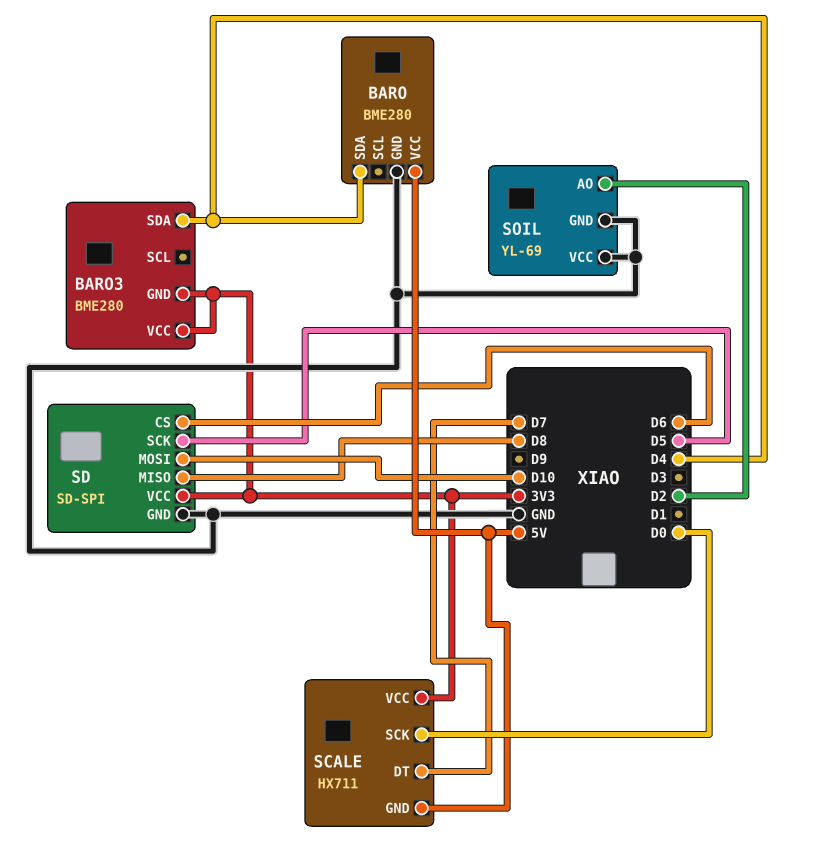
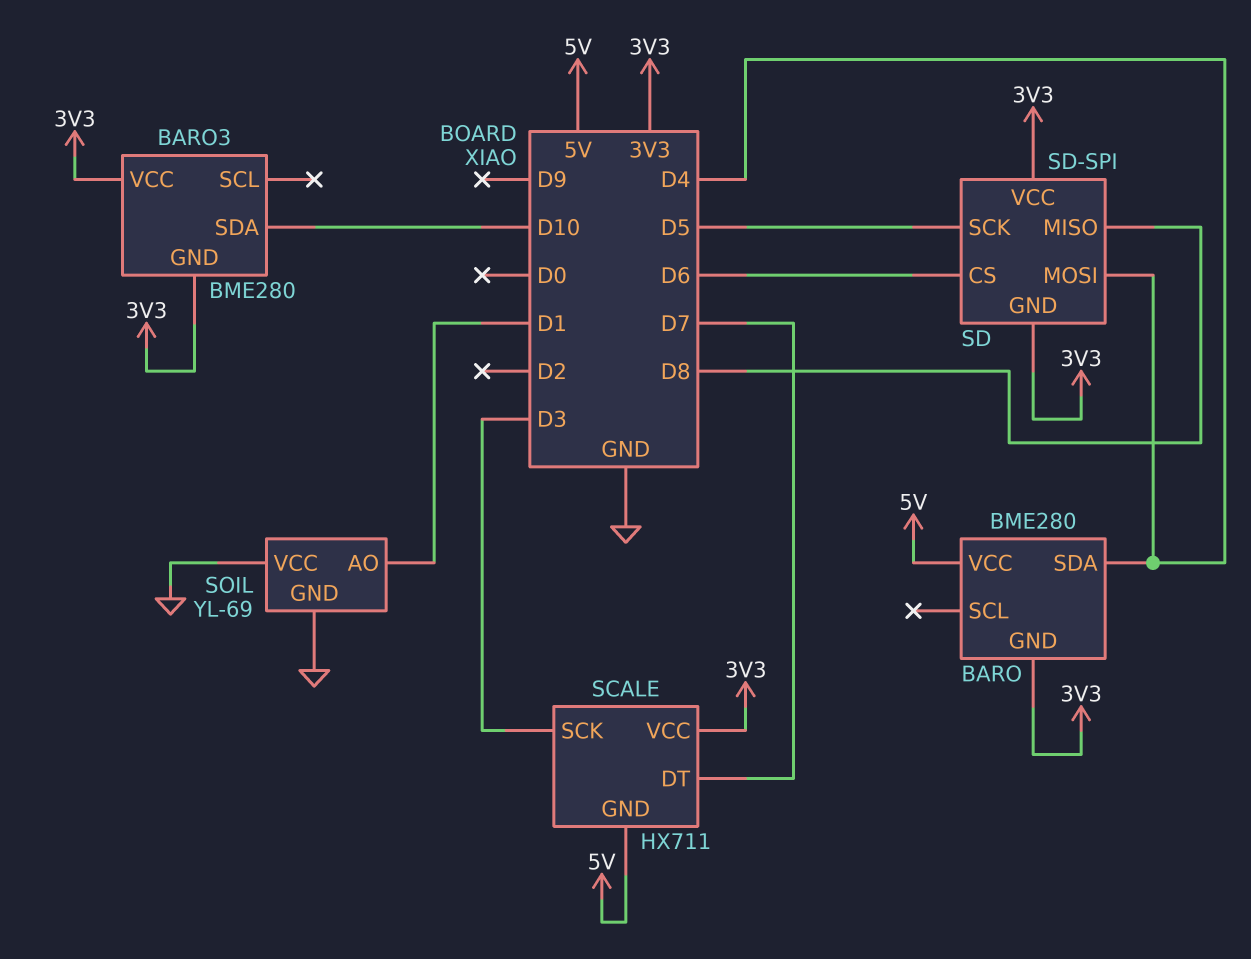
BARO pin GND: GND -> 3V3
BARO3 pin SDA: D4 -> D10
SCALE pin SCK: D0 -> D3
SD pin GND: GND -> 3V3
SD pin MOSI: D10 -> D4
SOIL pin AO: D2 -> D1

